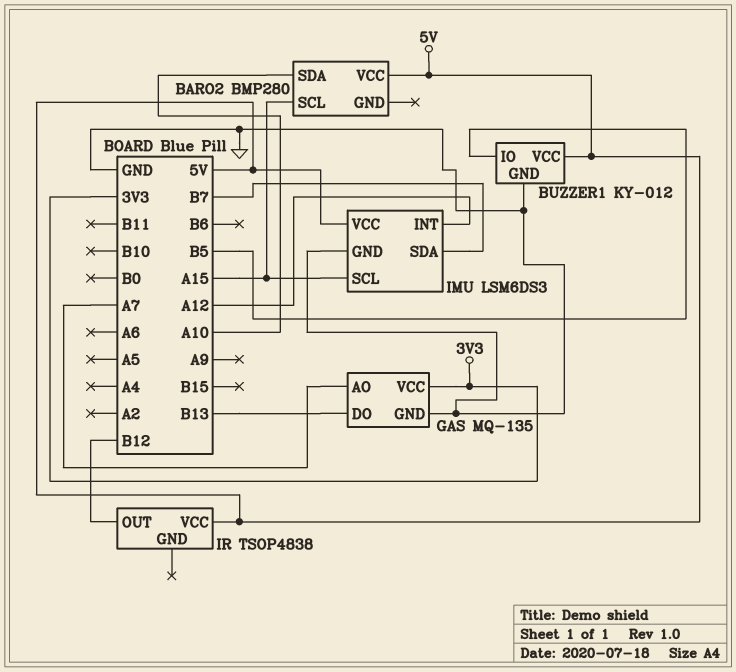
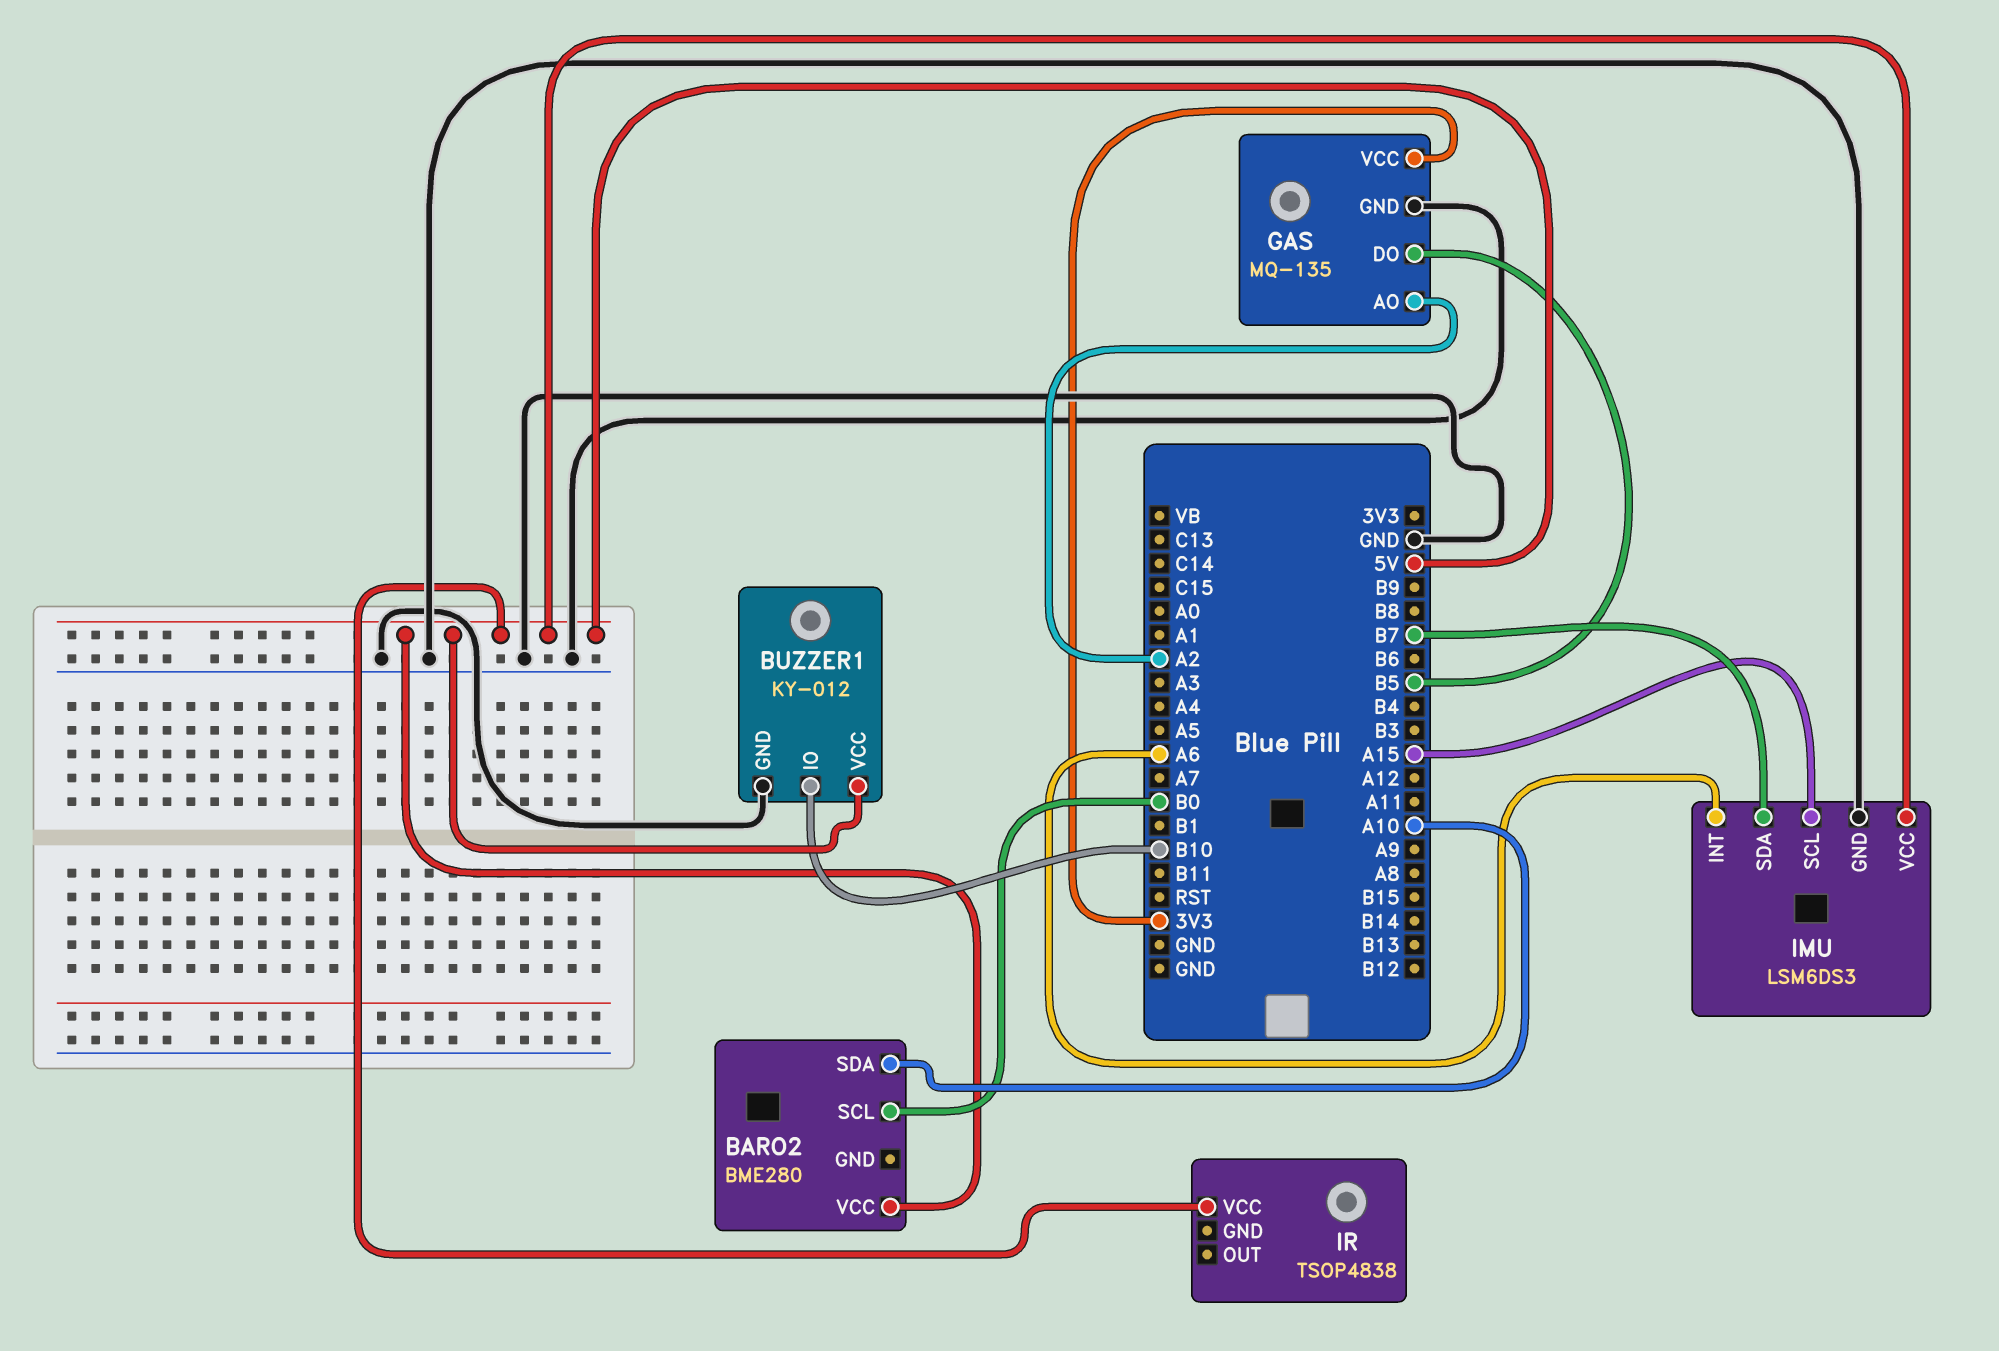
BARO2: BMP280 -> BME280
BARO2 pin SCL: A15 -> B0
BUZZER1 pin IO: B5 -> B10
GAS pin AO: A7 -> A2
GAS pin DO: B13 -> B5
IMU pin INT: A12 -> A6
IR pin OUT: B12 -> none

